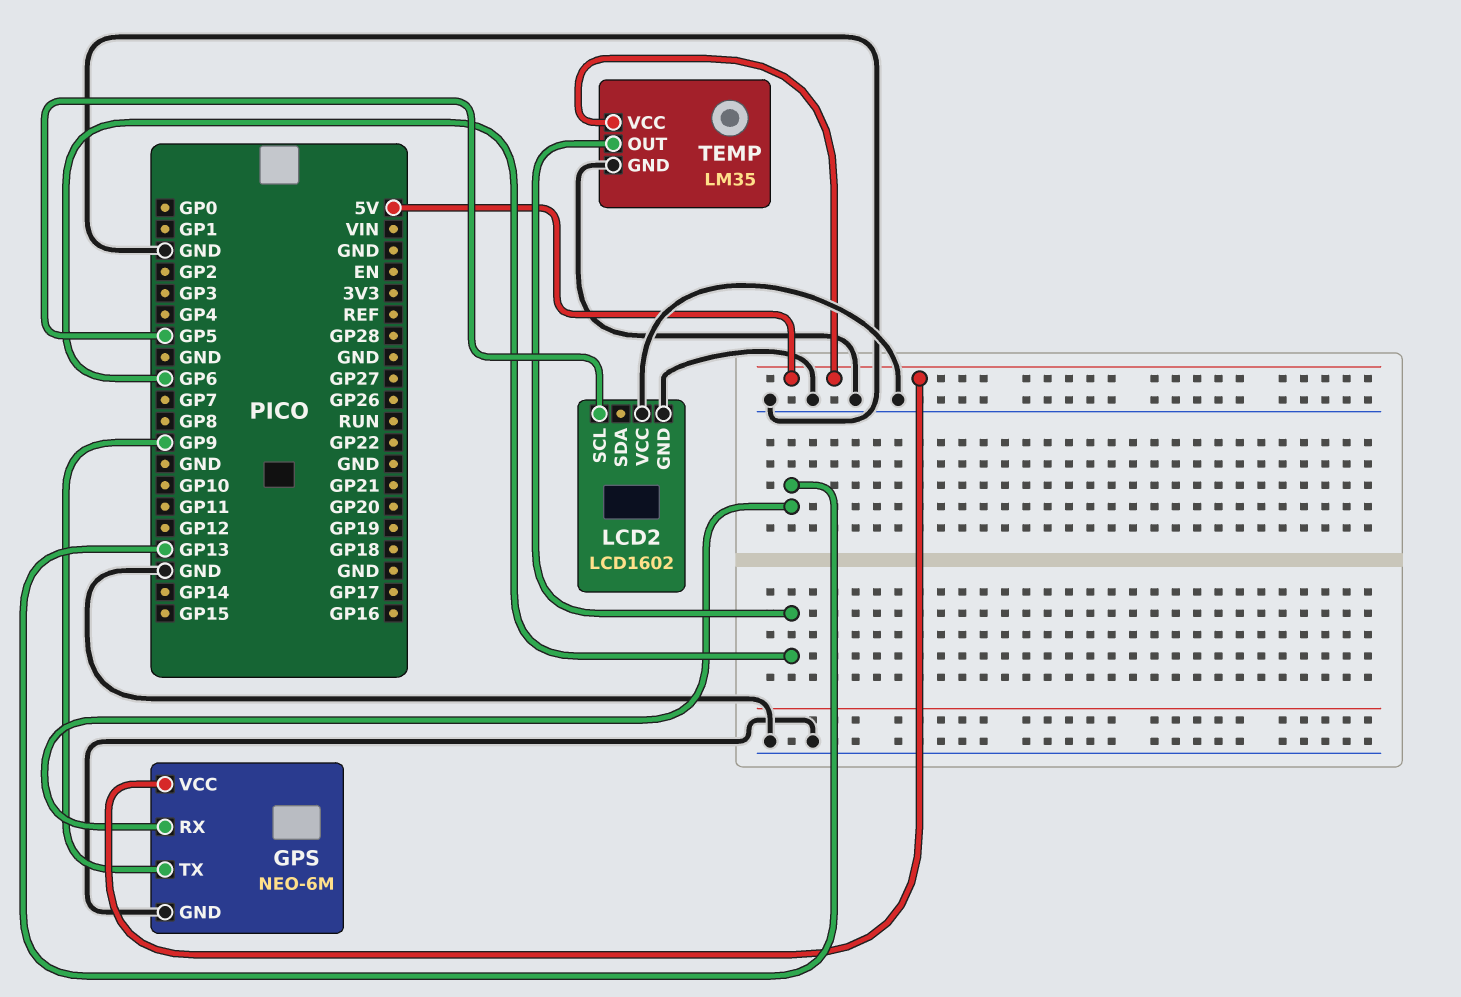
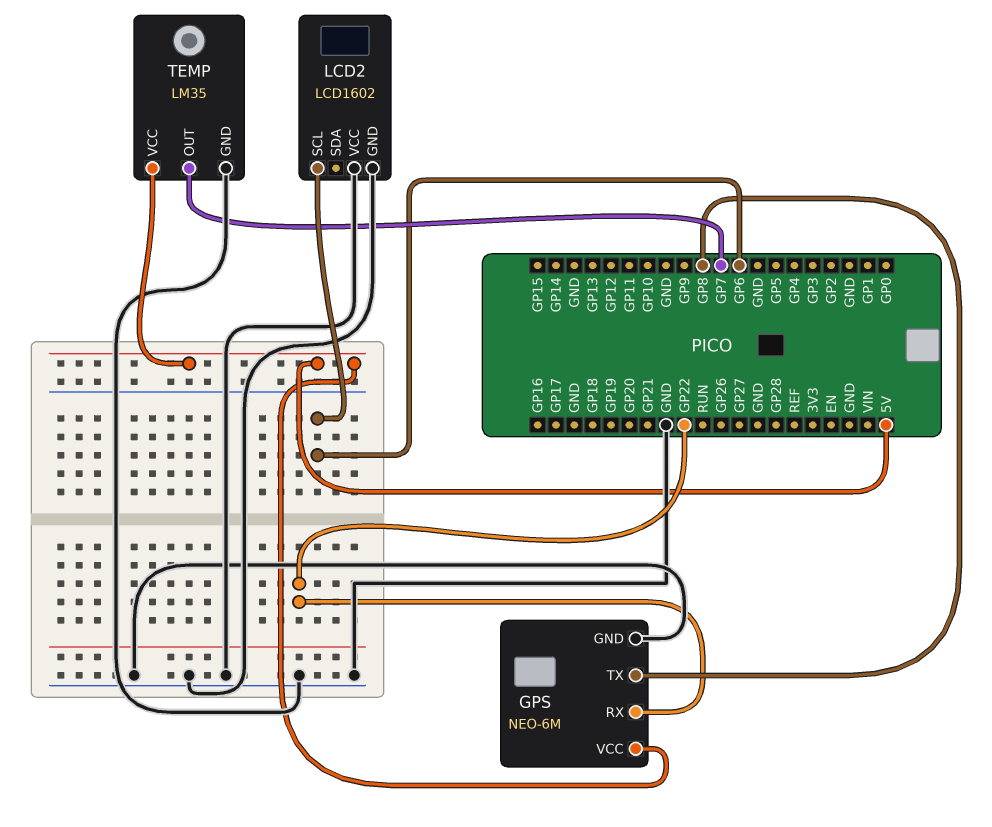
GPS pin RX: GP13 -> GP22
GPS pin TX: GP9 -> GP8
LCD2 pin SCL: GP5 -> GP6
TEMP pin OUT: GP6 -> GP7

